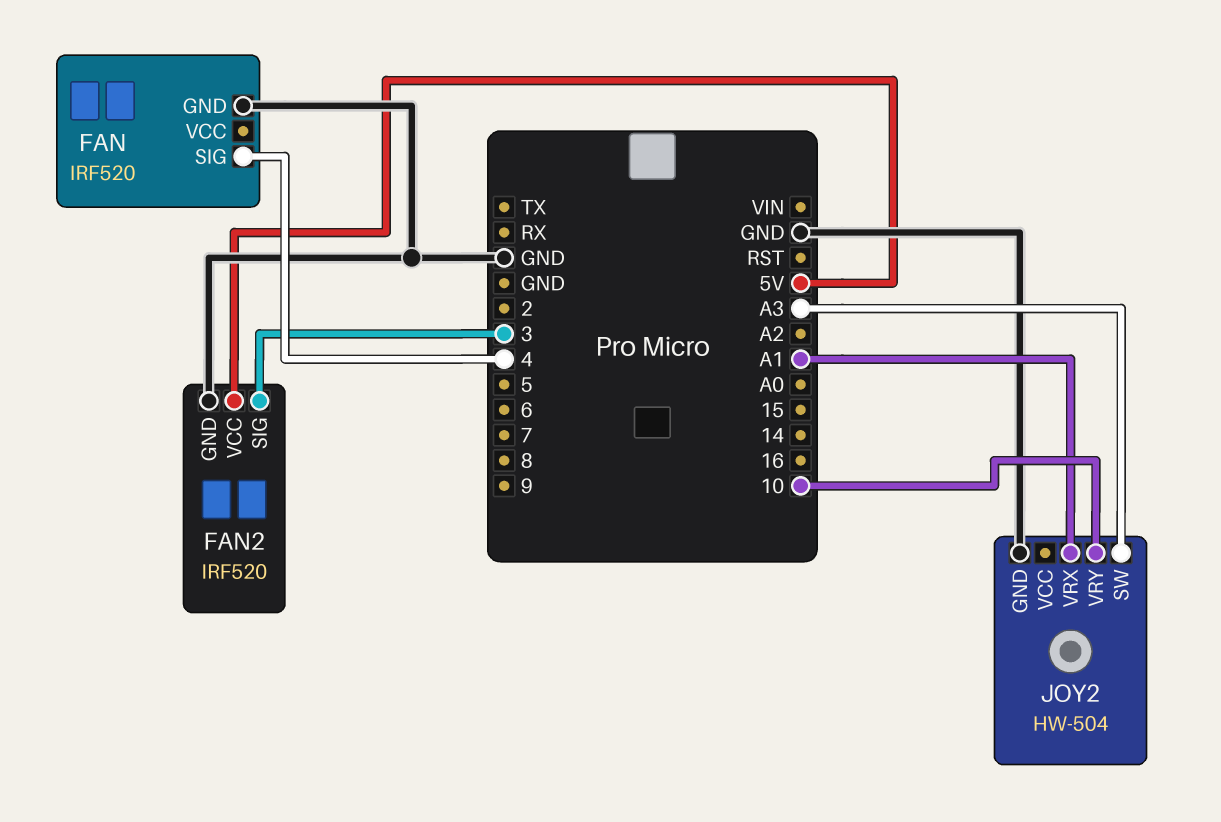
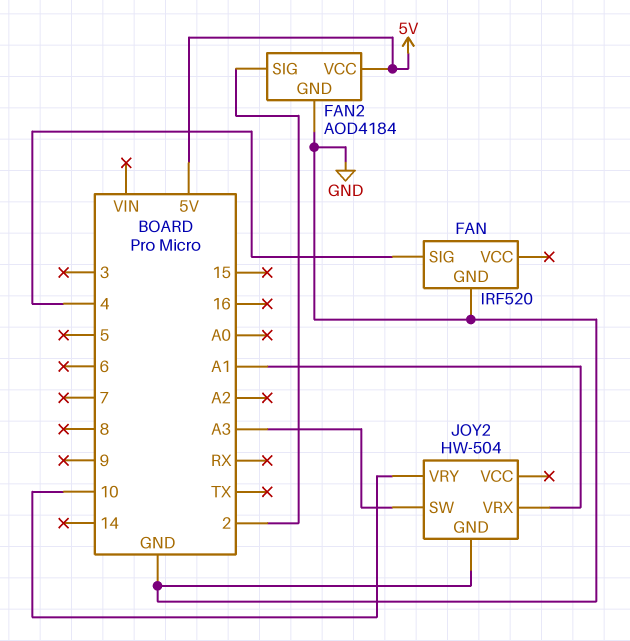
FAN2: IRF520 -> AOD4184
FAN2 pin SIG: 3 -> 2

